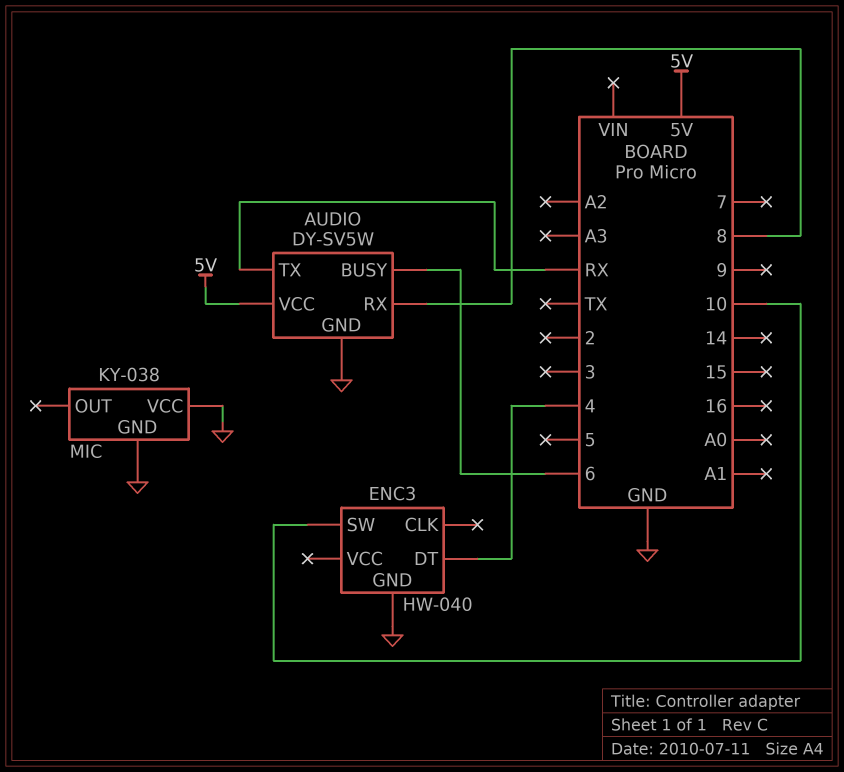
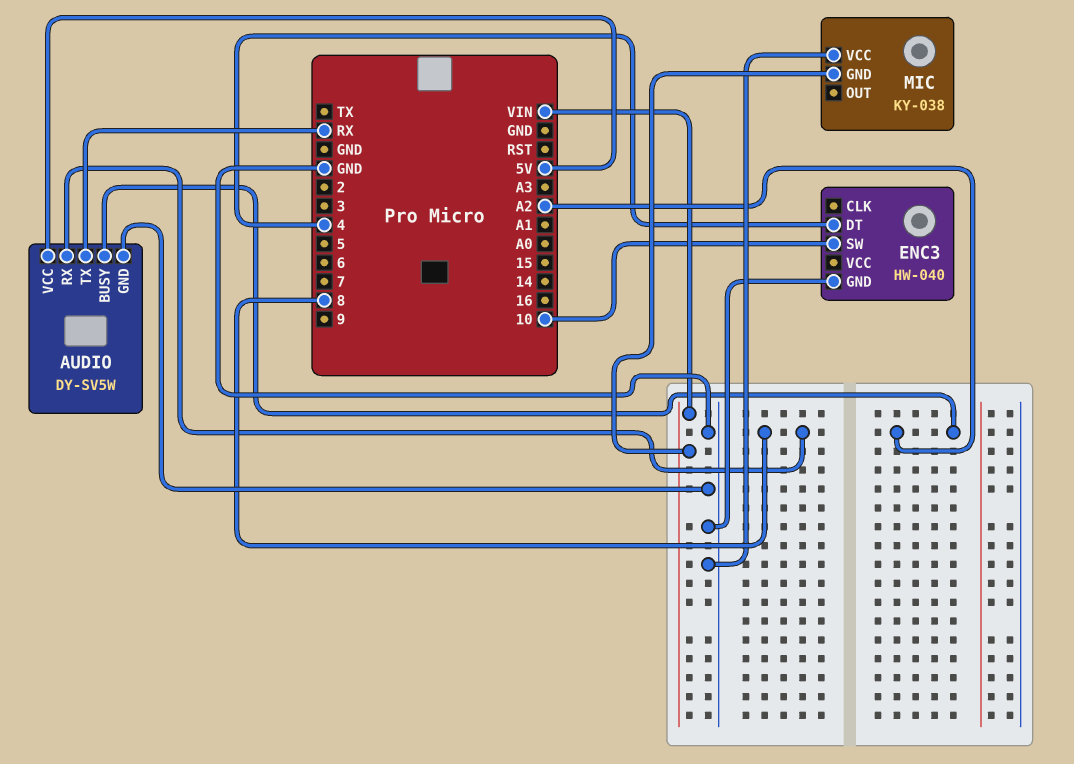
AUDIO pin BUSY: 6 -> A2
MIC pin GND: GND -> VIN

